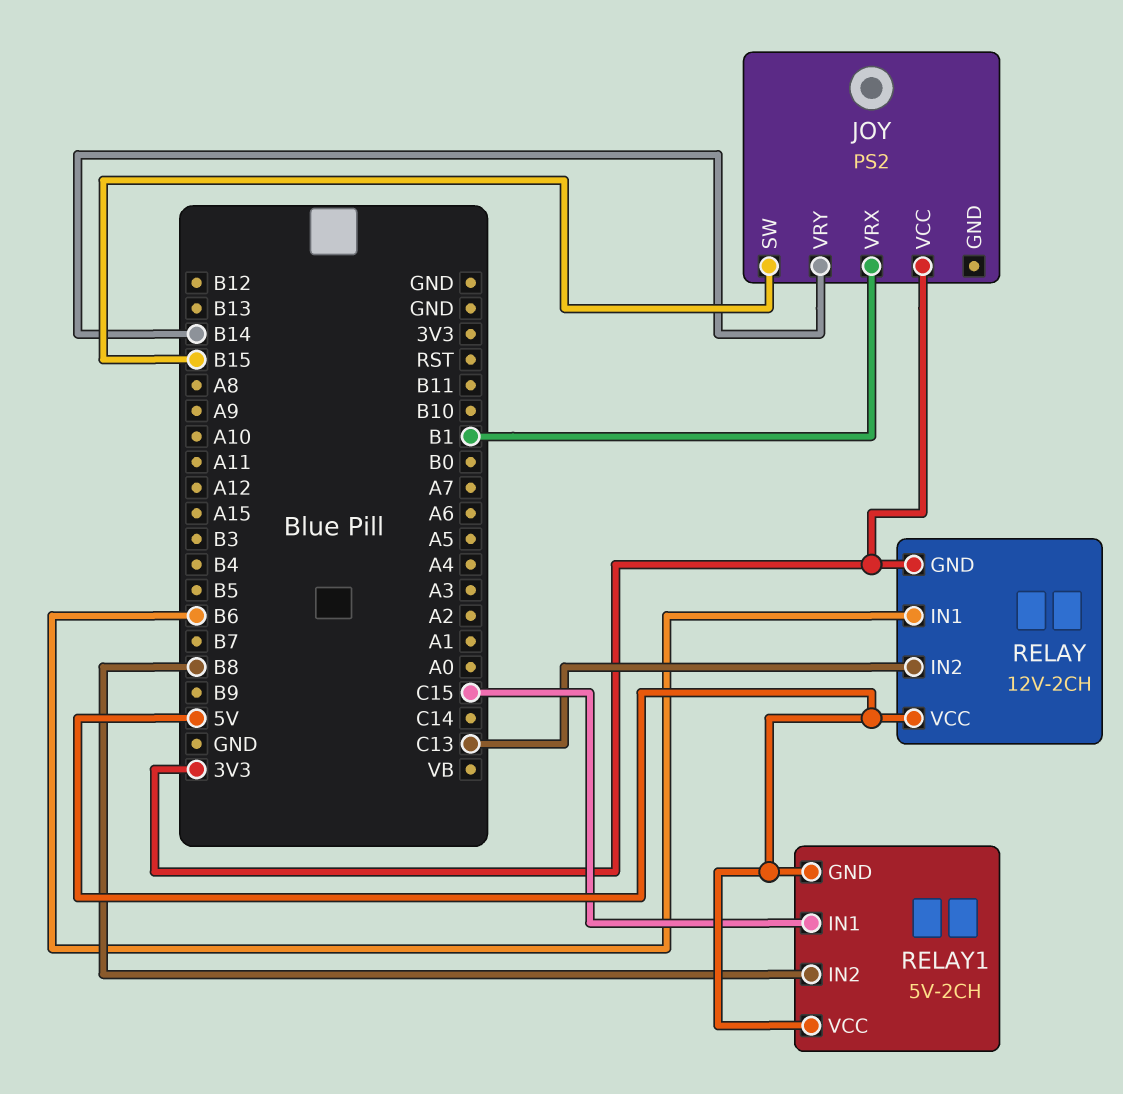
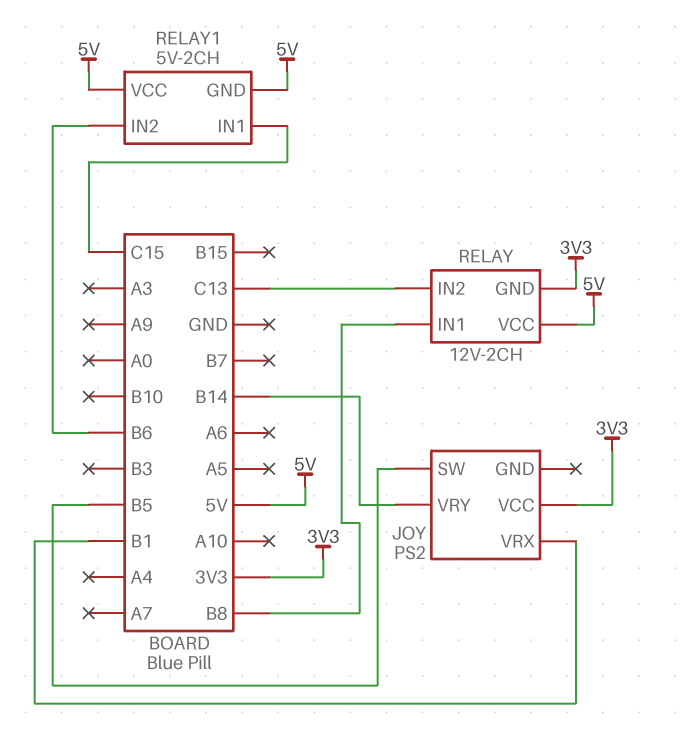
JOY pin SW: B15 -> B5
RELAY pin IN1: B6 -> B8
RELAY1 pin IN2: B8 -> B6

